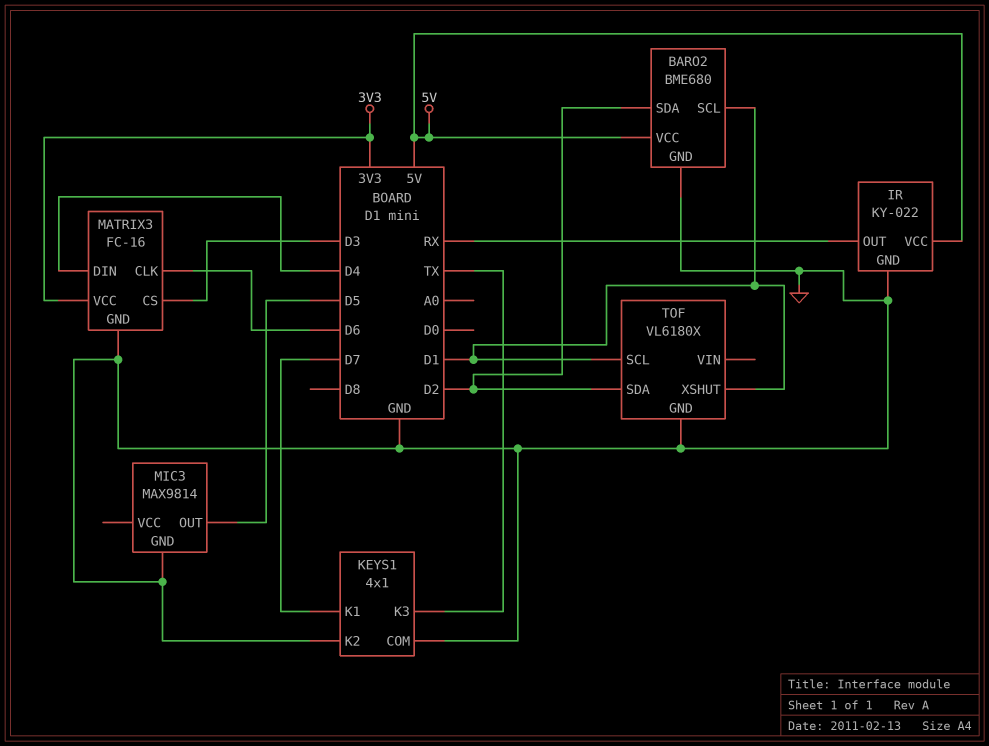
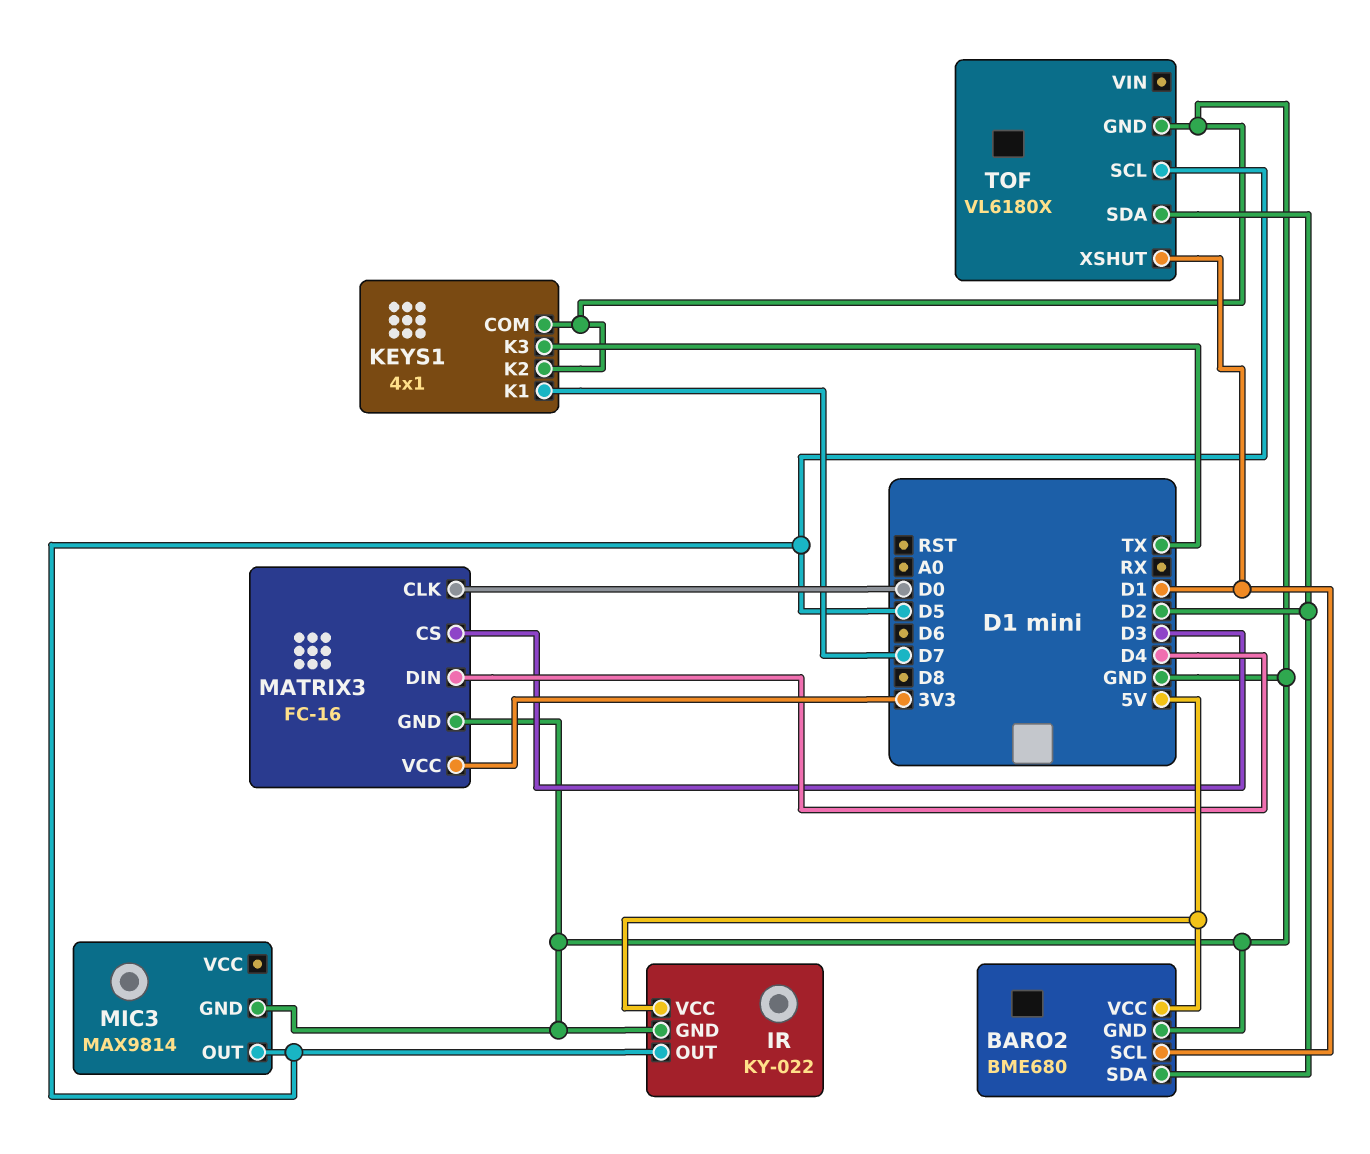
IR pin OUT: RX -> D5
MATRIX3 pin CLK: D6 -> D0
TOF pin SCL: D1 -> D5

